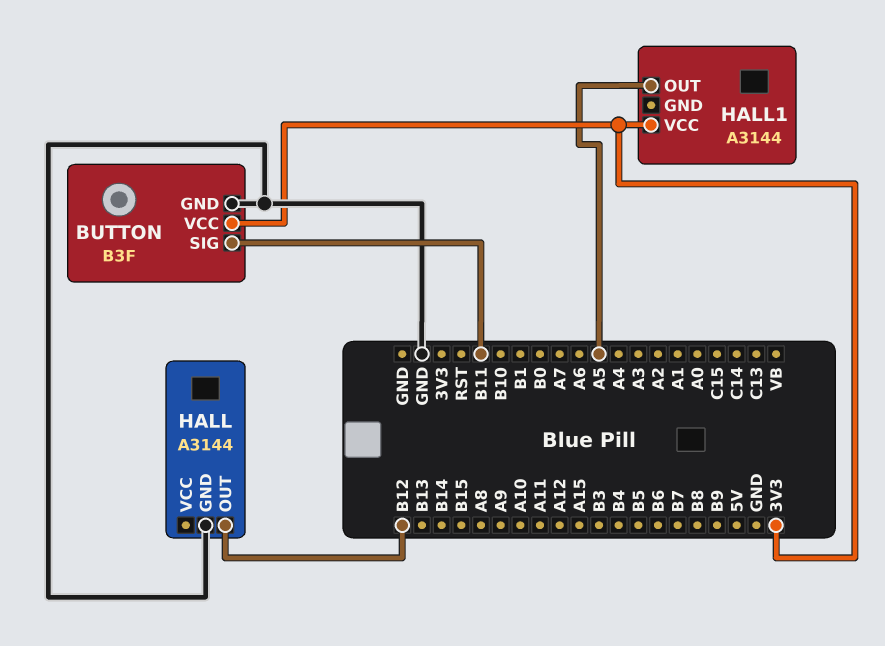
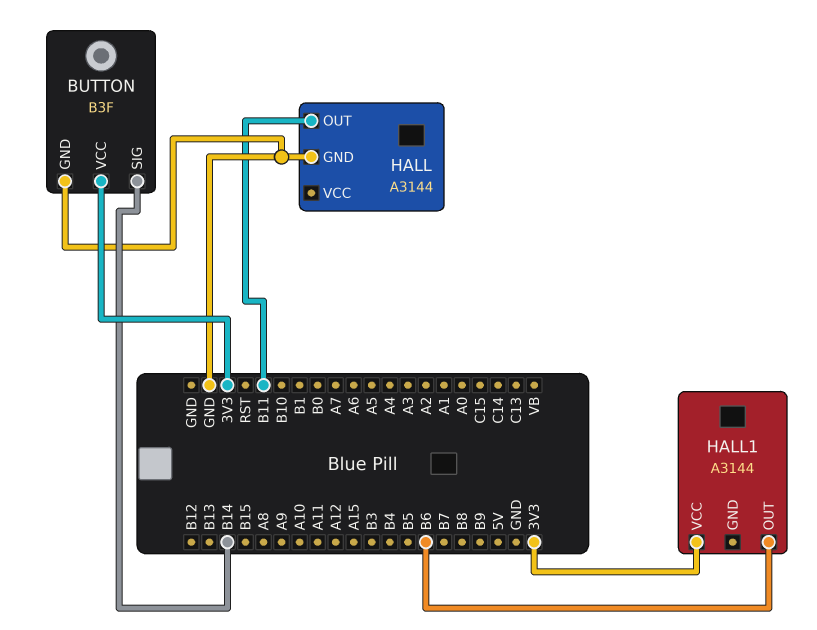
BUTTON pin SIG: B11 -> B14
HALL pin OUT: B12 -> B11
HALL1 pin OUT: A5 -> B6

